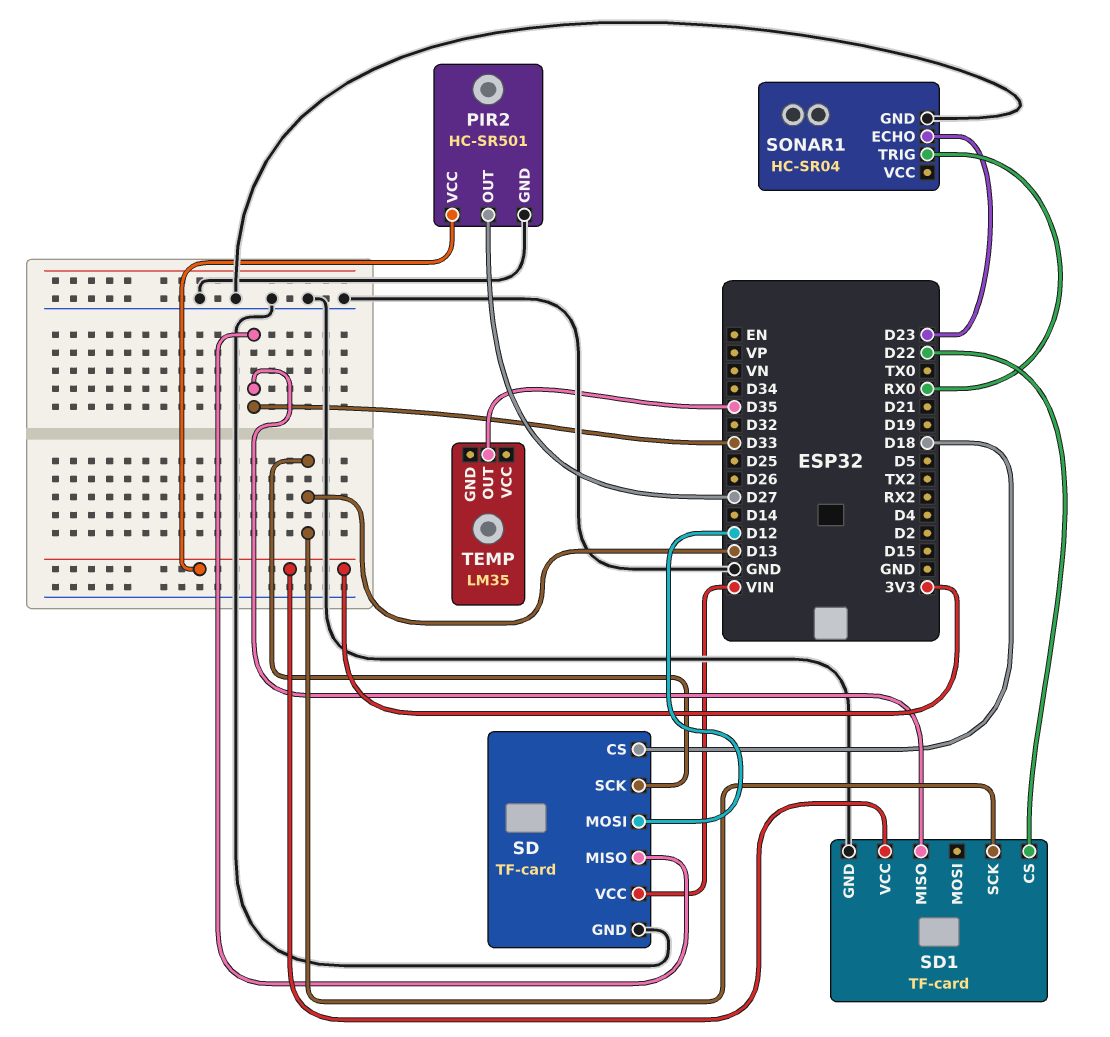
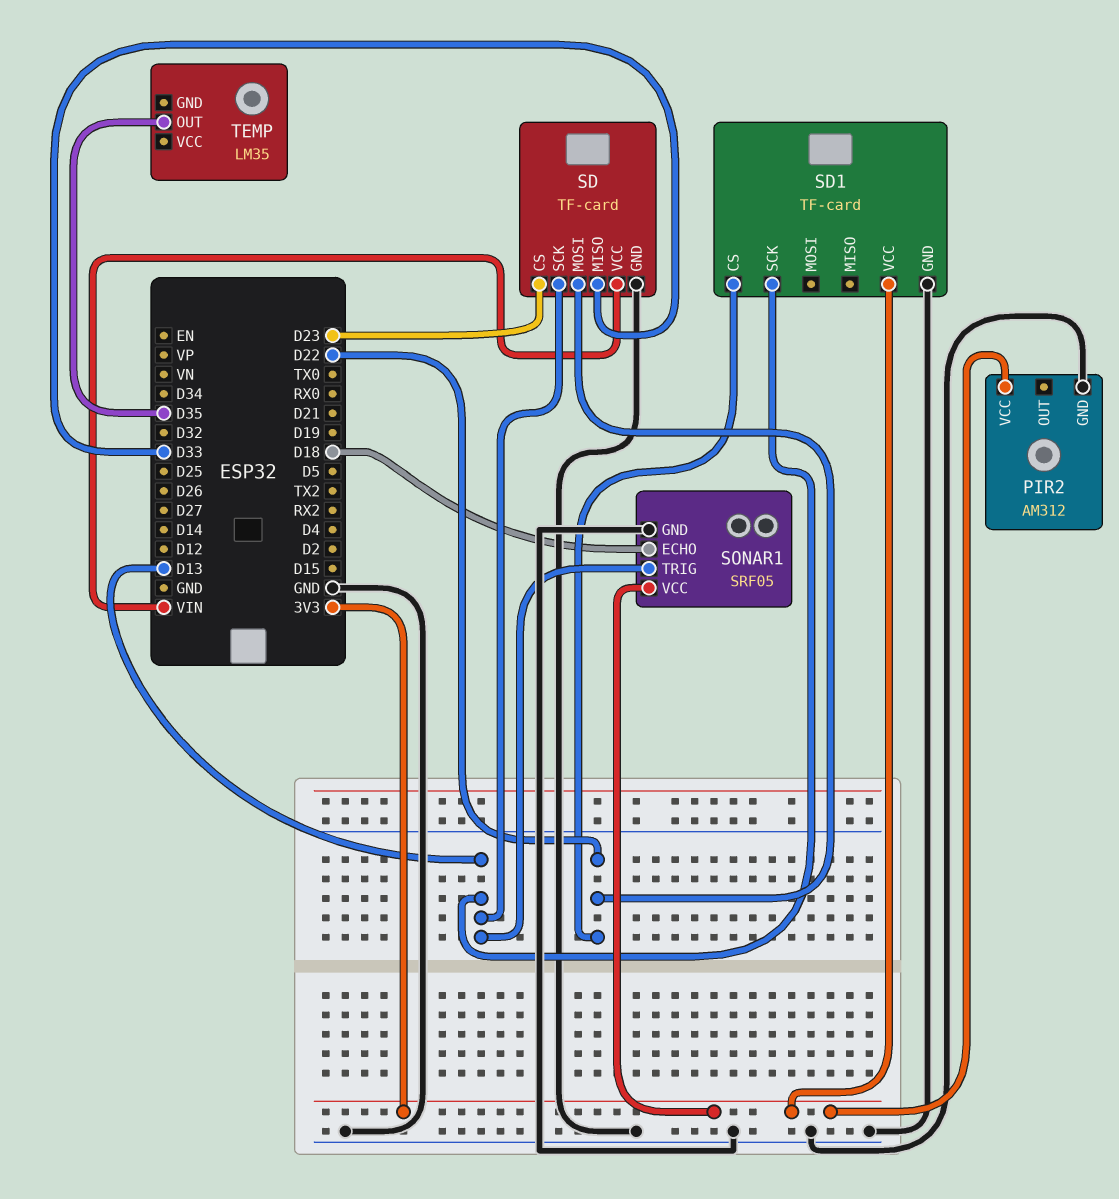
PIR2: HC-SR501 -> AM312
PIR2 pin OUT: D27 -> none
SD pin CS: D18 -> D23
SD pin MOSI: D12 -> D22
SD1 pin MISO: D33 -> none
SONAR1: HC-SR04 -> SRF05
SONAR1 pin ECHO: D23 -> D18
SONAR1 pin TRIG: RX0 -> D13
SONAR1 pin VCC: none -> 3V3

